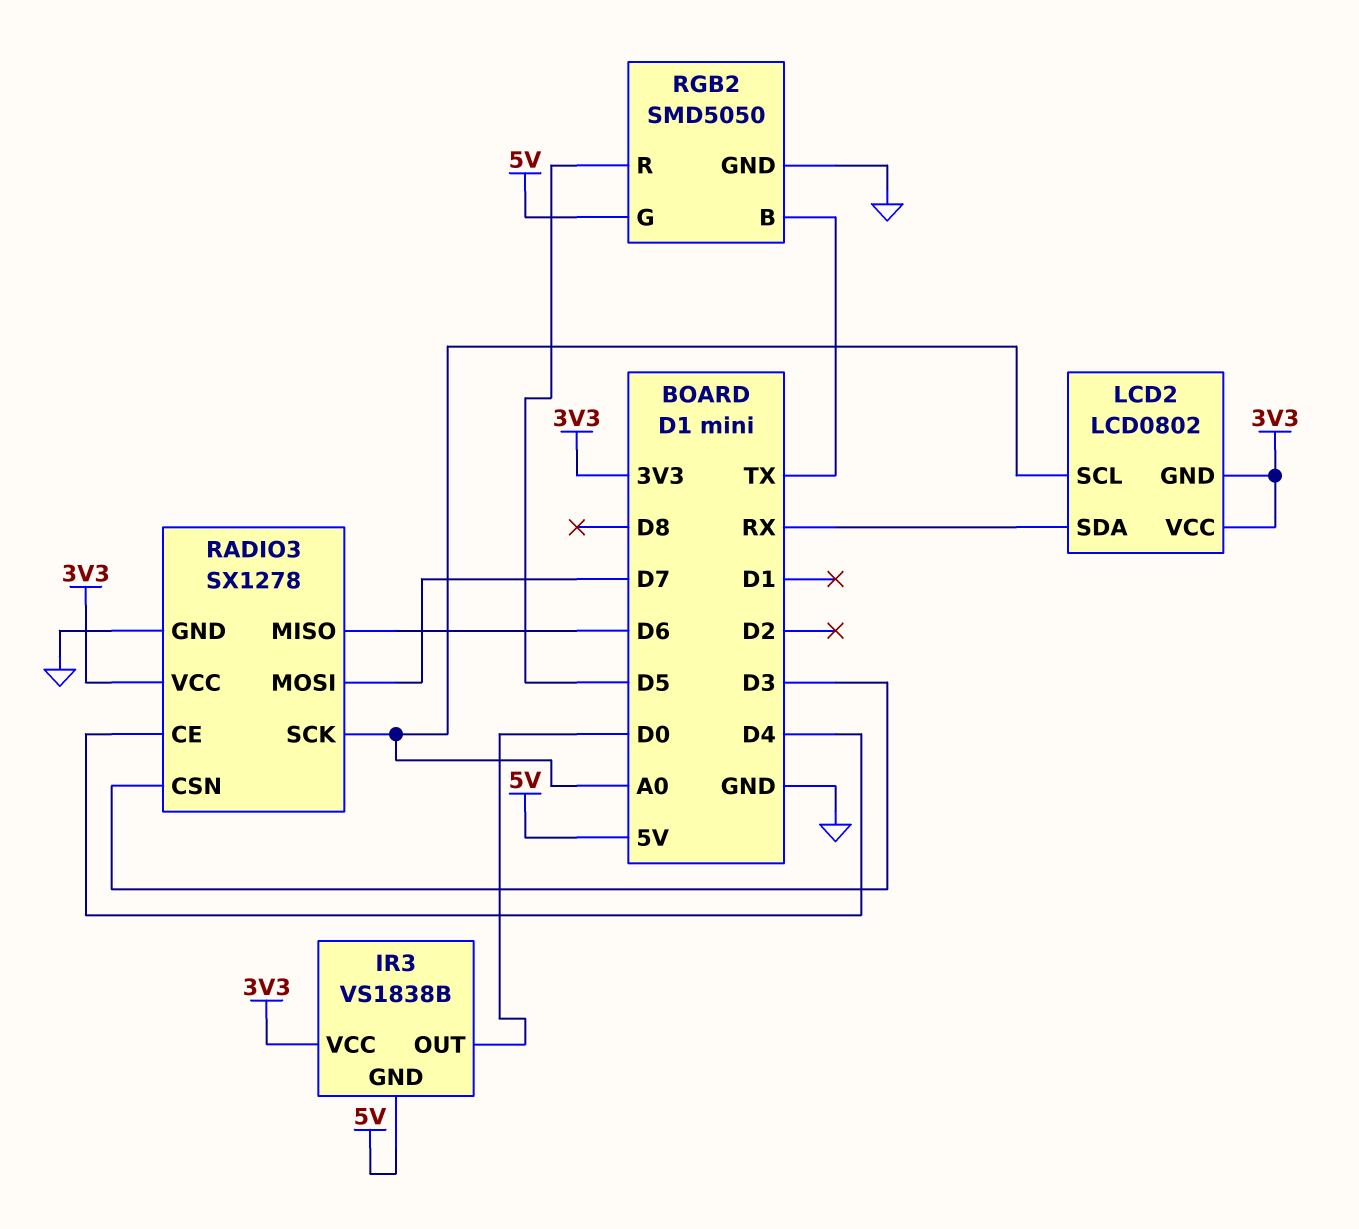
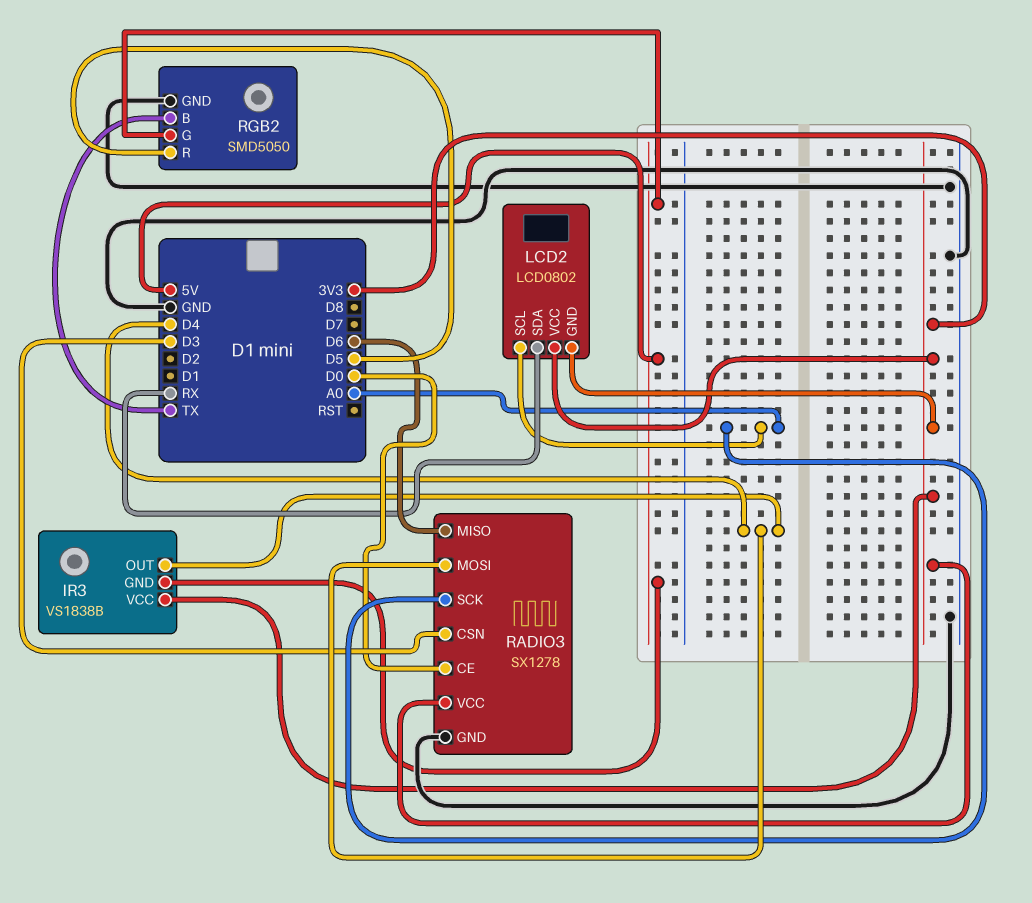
IR3 pin OUT: D0 -> D4
RADIO3 pin CE: D4 -> D0
RADIO3 pin MOSI: D7 -> D4

